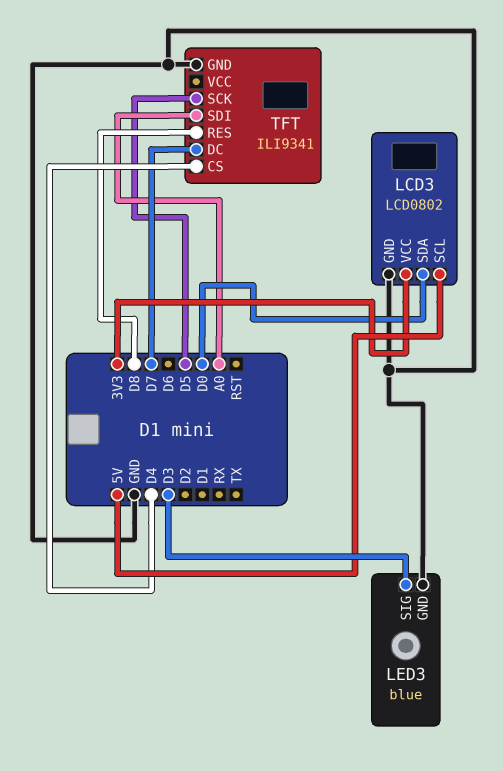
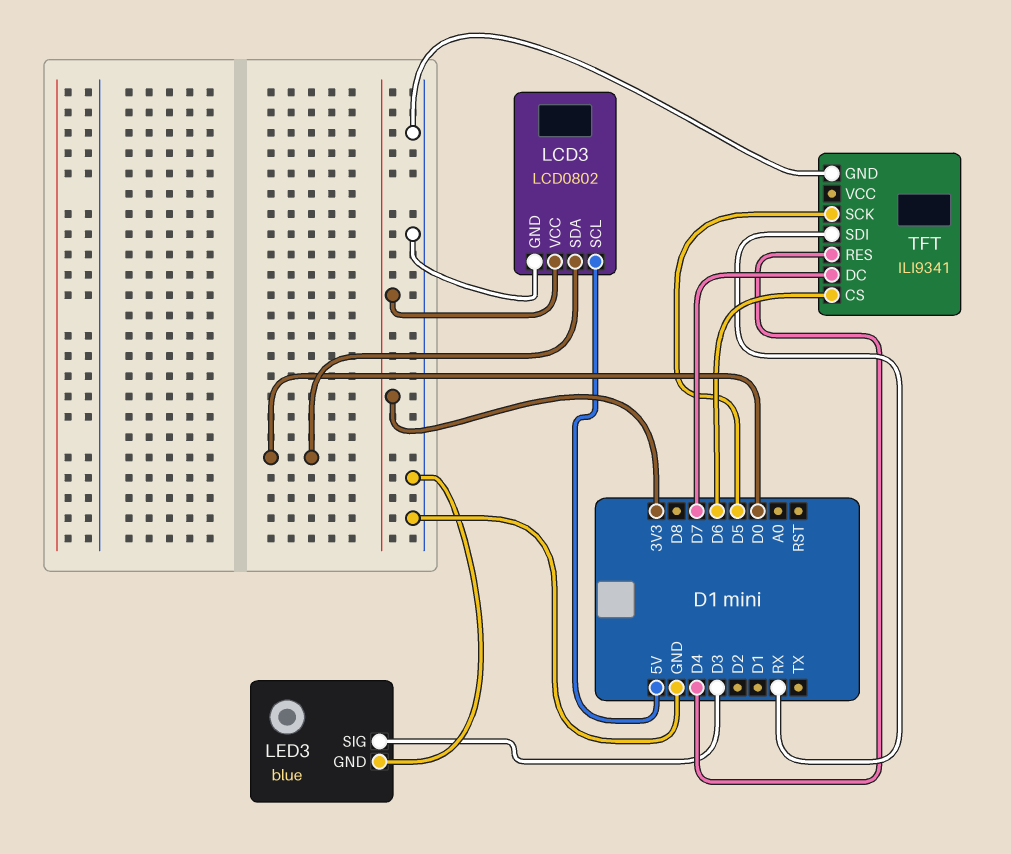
TFT pin CS: D4 -> D6
TFT pin RES: D8 -> D4
TFT pin SDI: A0 -> RX

